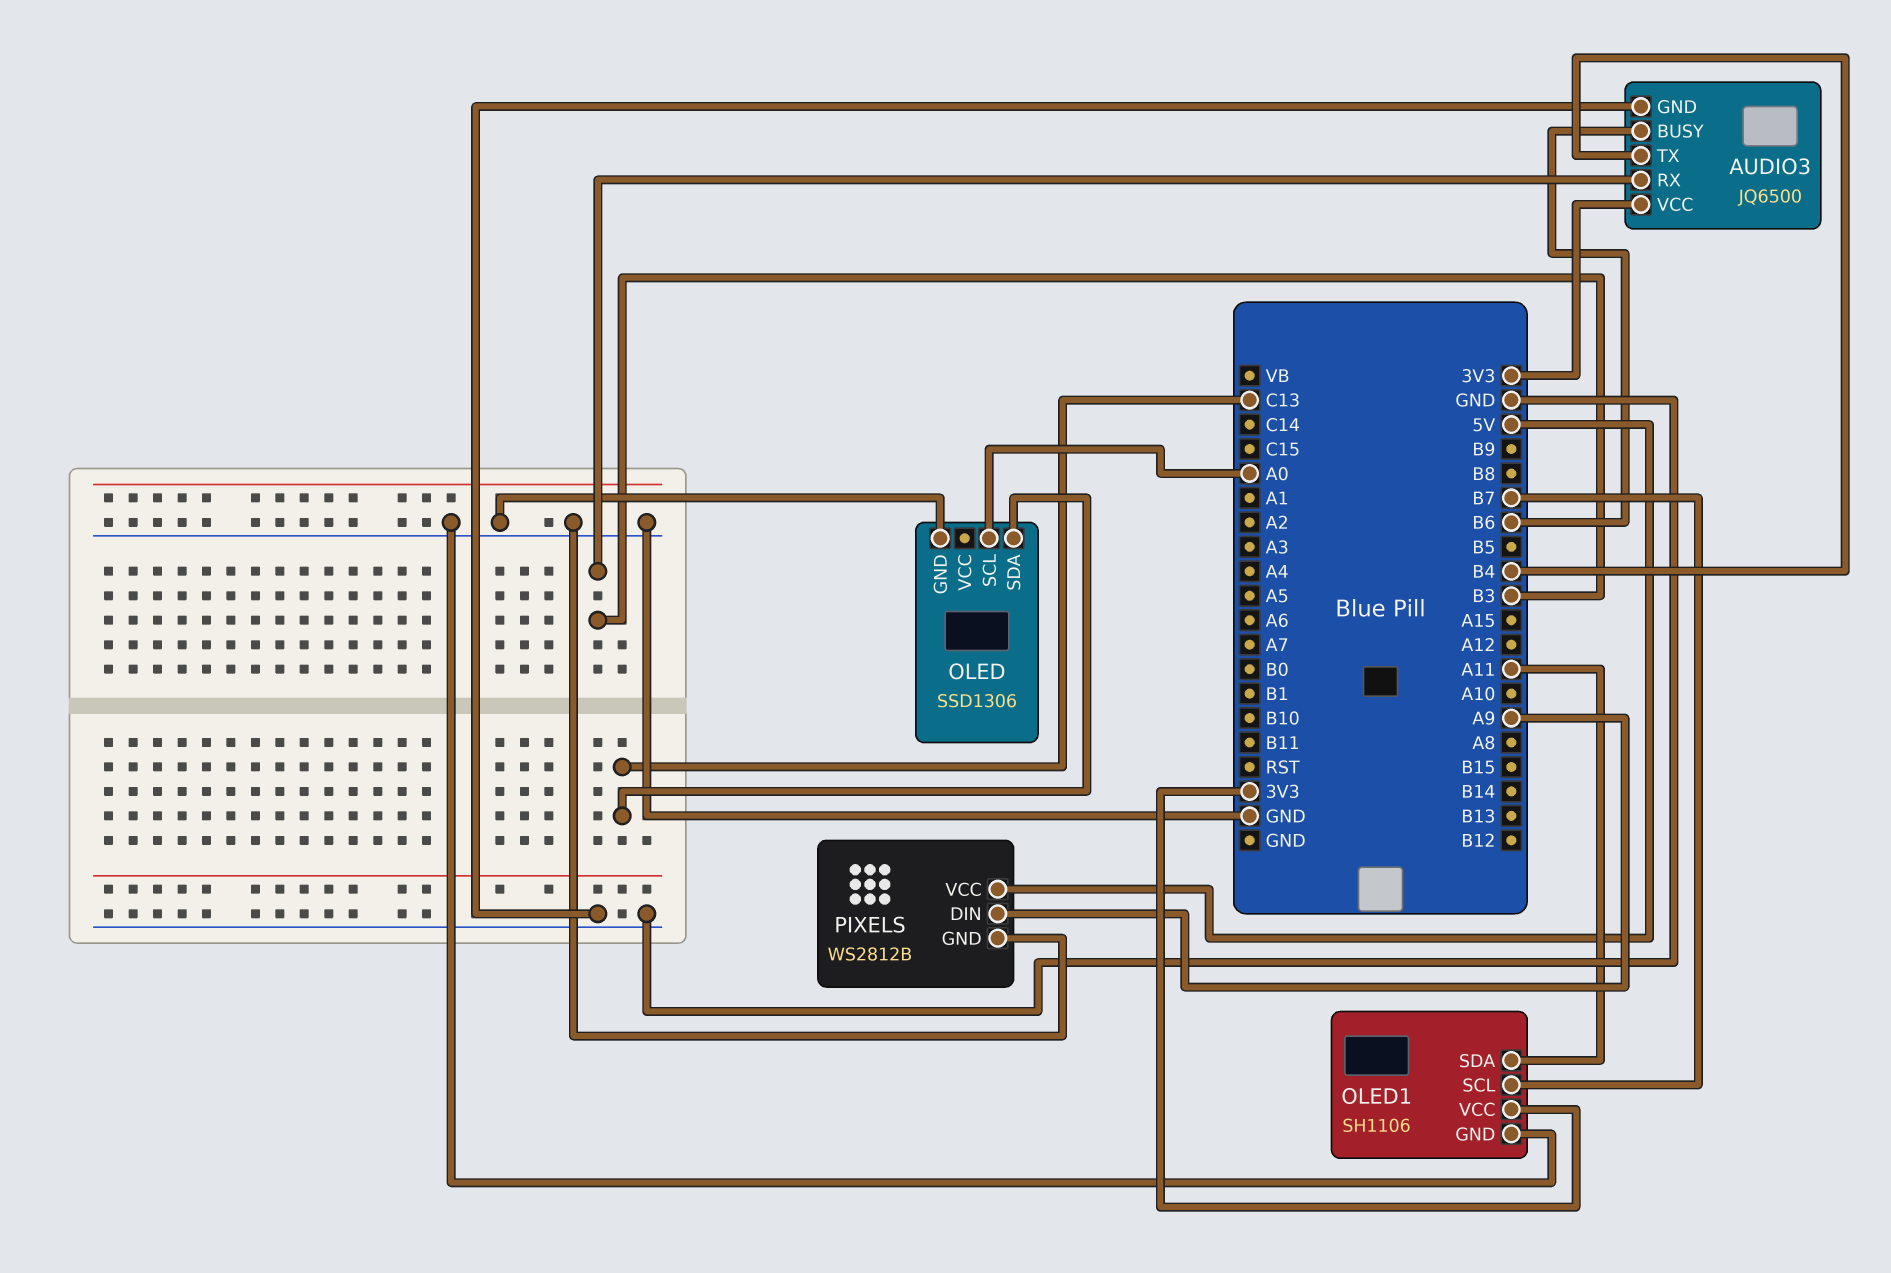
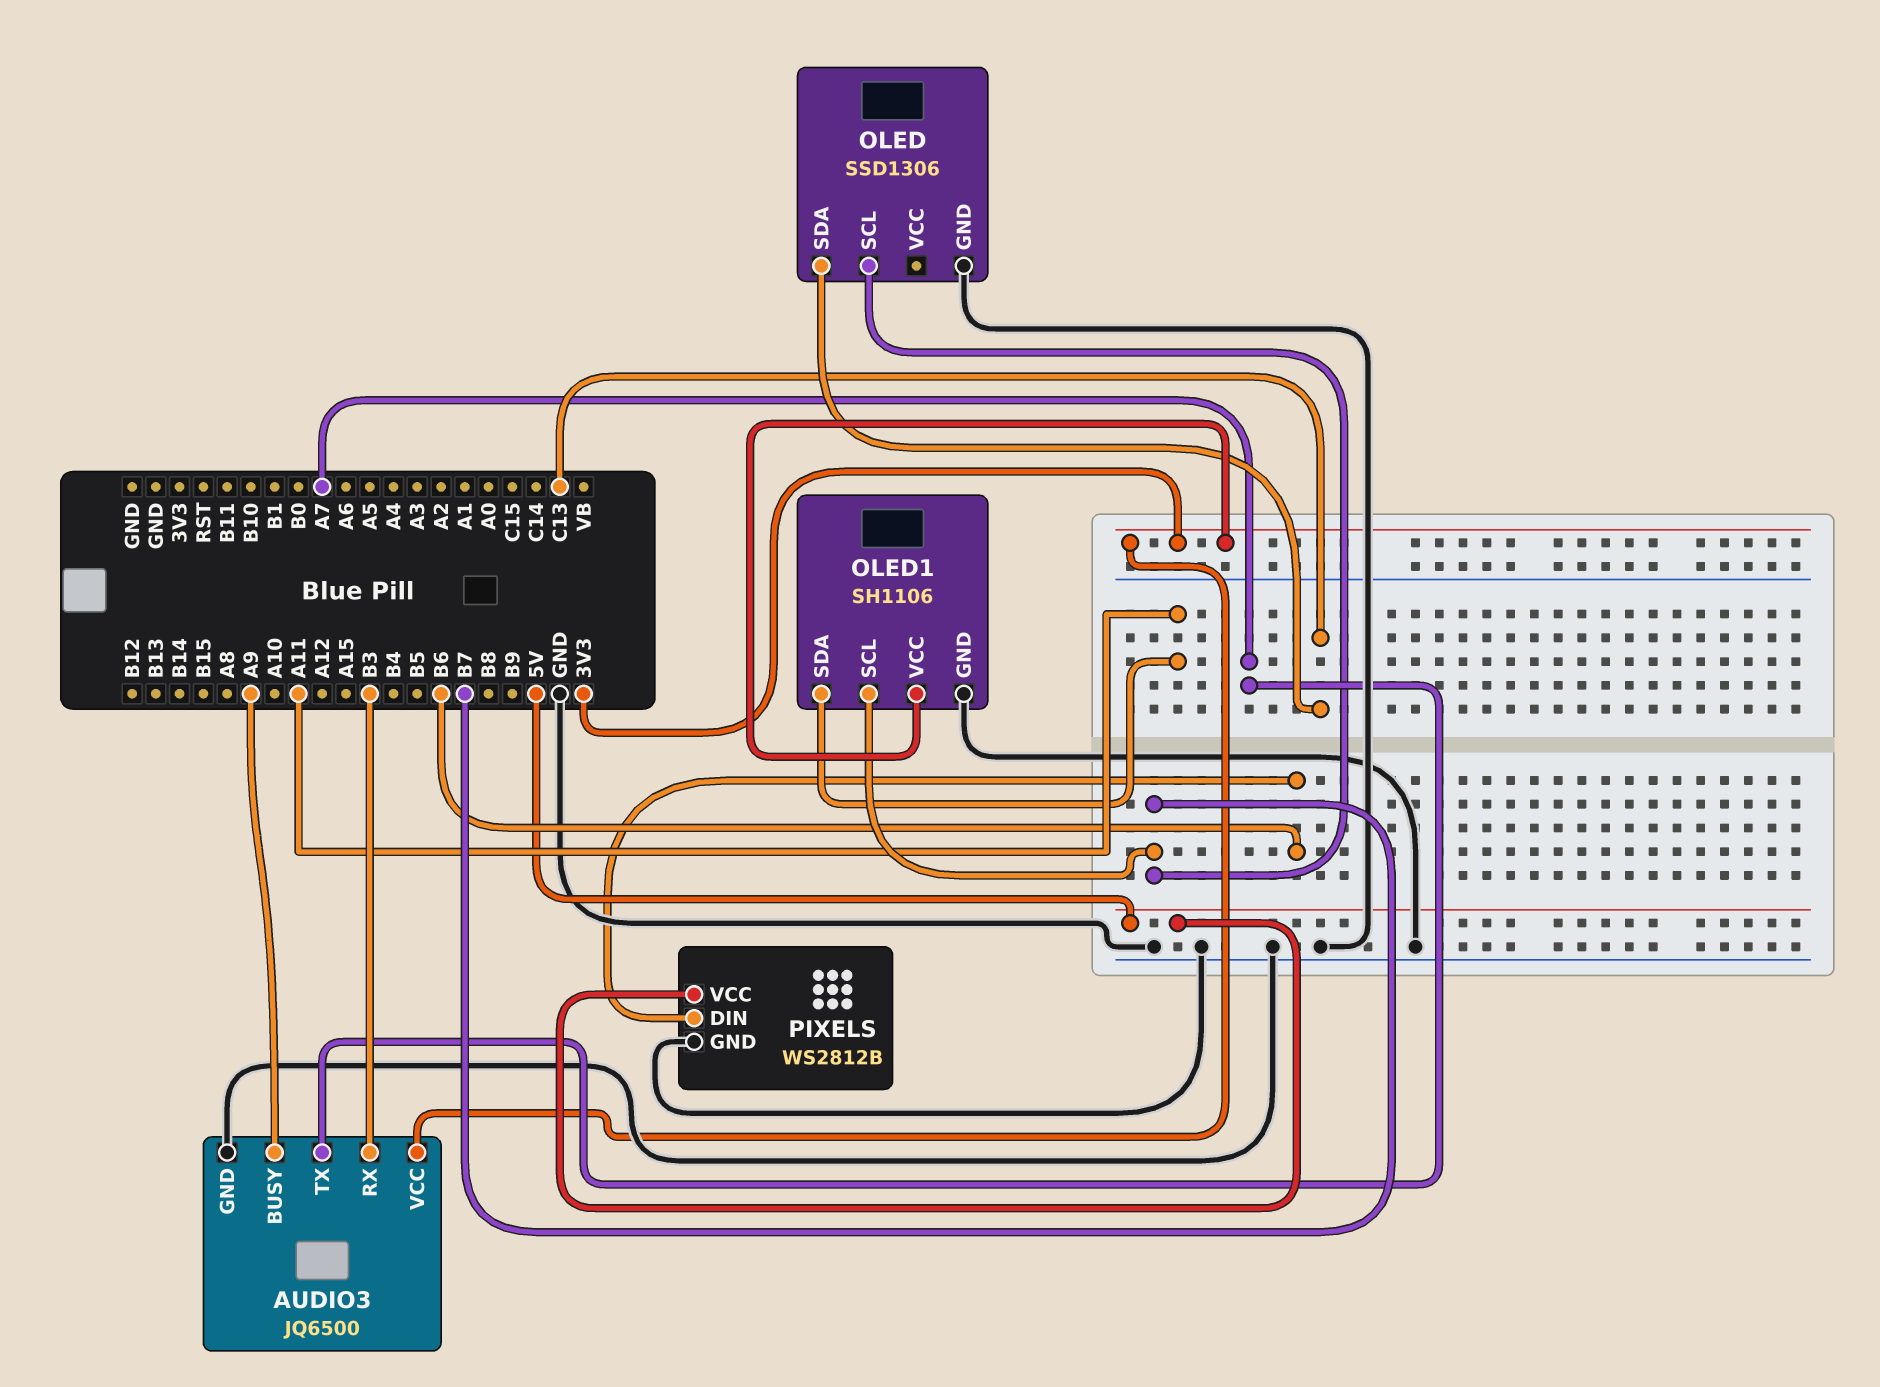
AUDIO3 pin BUSY: B6 -> A9
AUDIO3 pin TX: B4 -> A7
OLED pin SCL: A0 -> B7
PIXELS pin DIN: A9 -> B6

